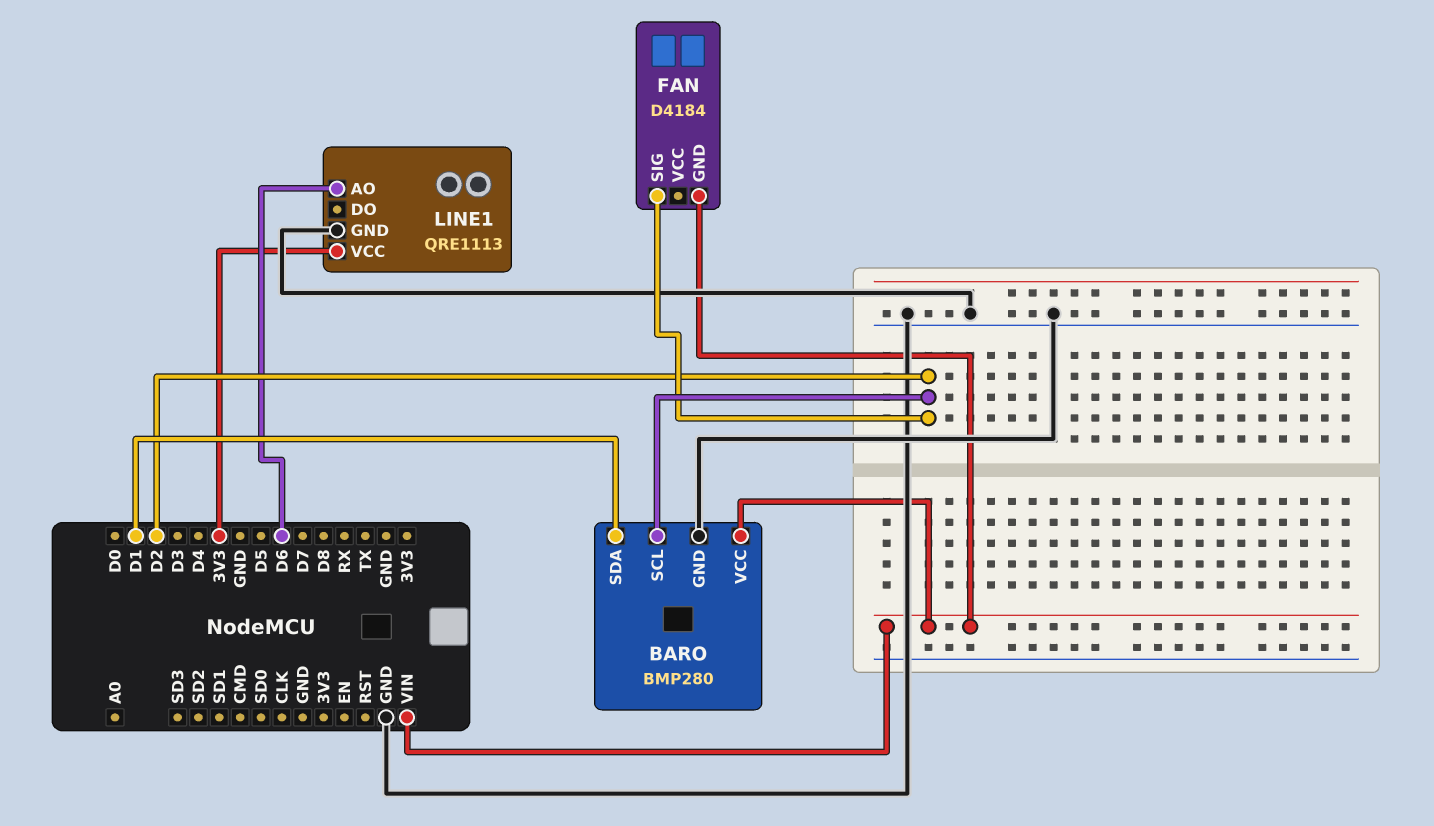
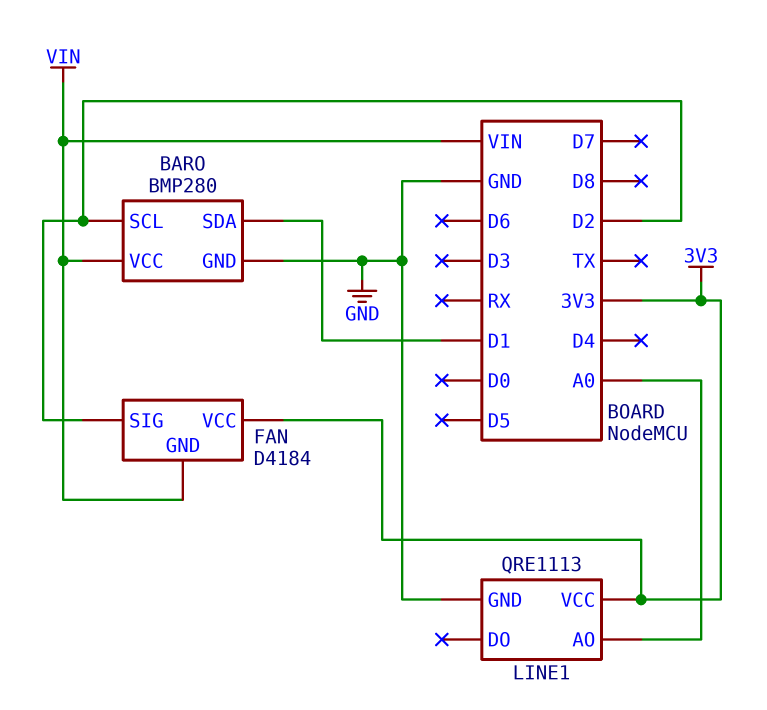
FAN pin VCC: none -> 3V3
LINE1 pin AO: D6 -> A0

